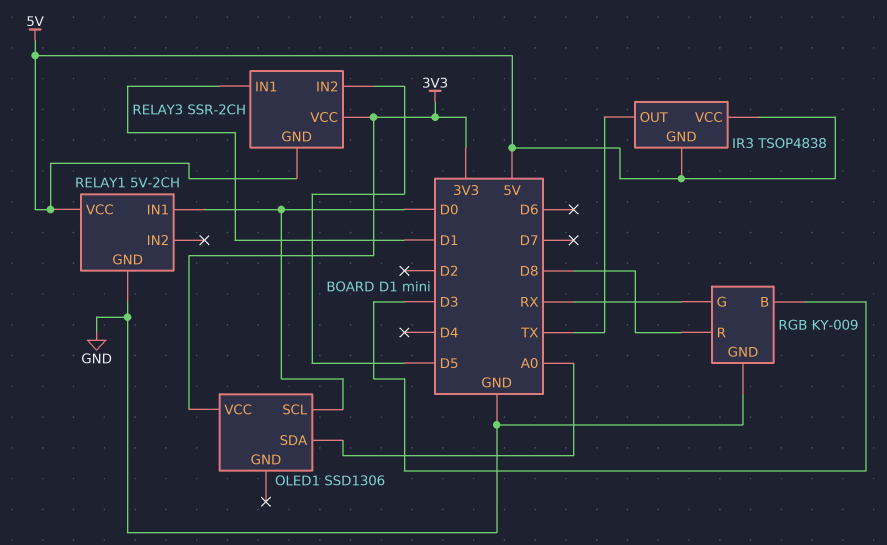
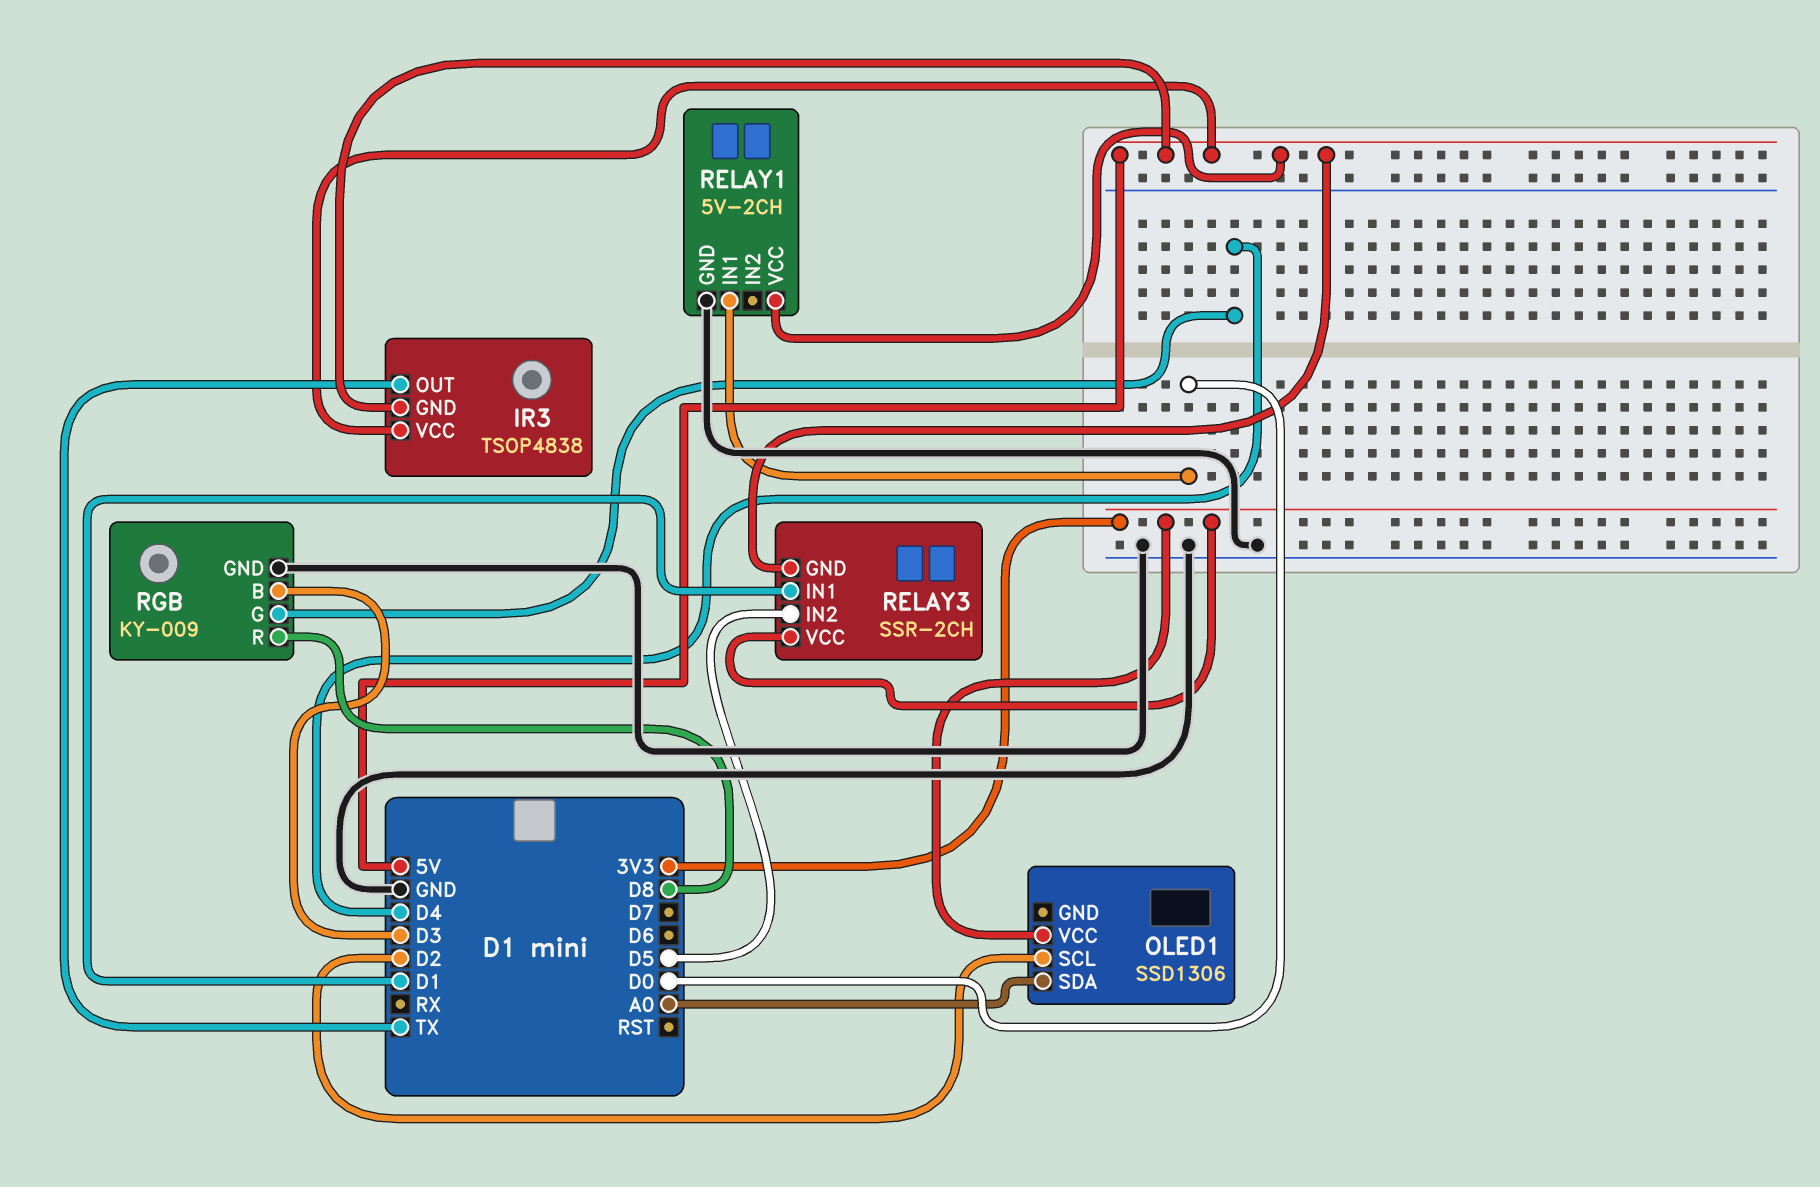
OLED1 pin SCL: D0 -> D2
RGB pin G: RX -> D4

